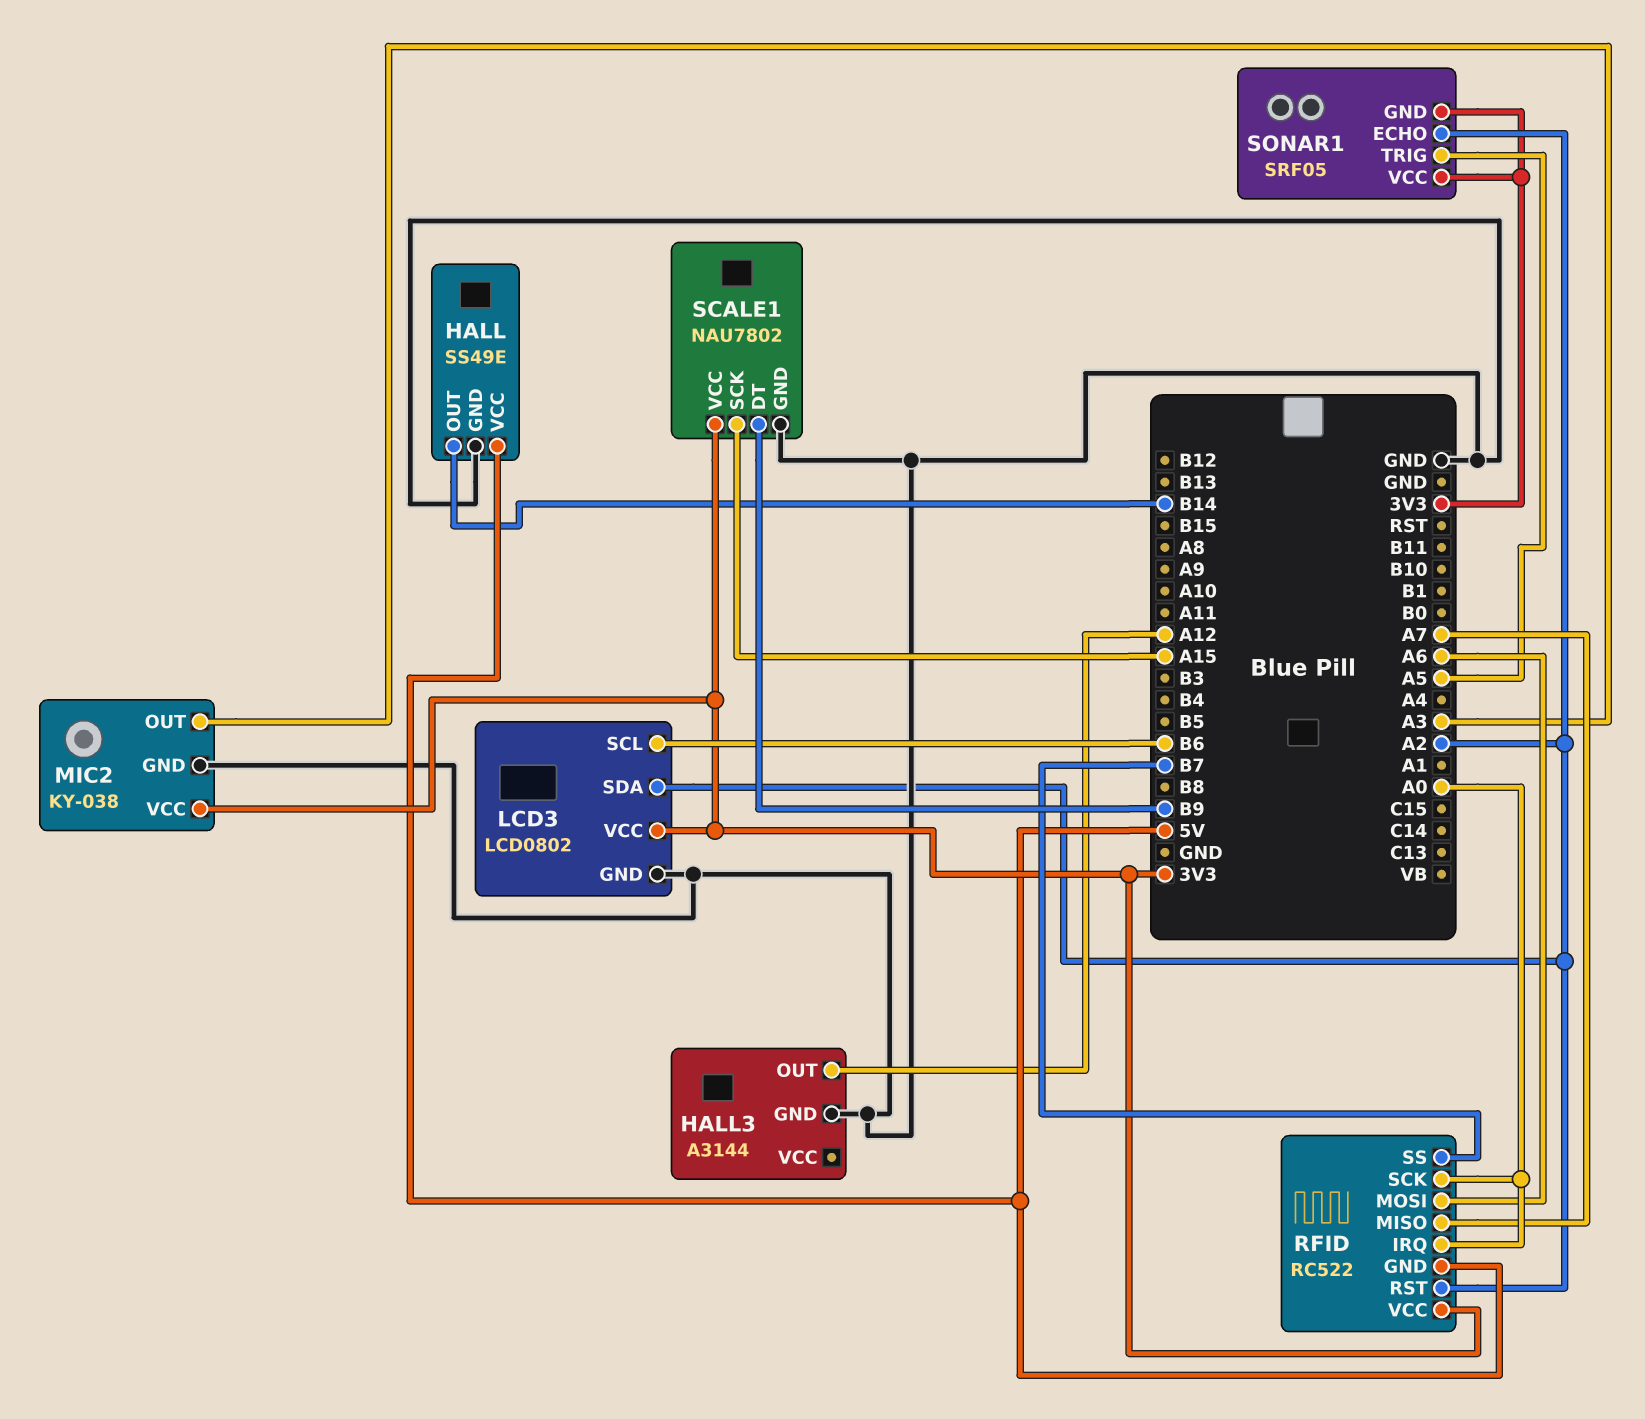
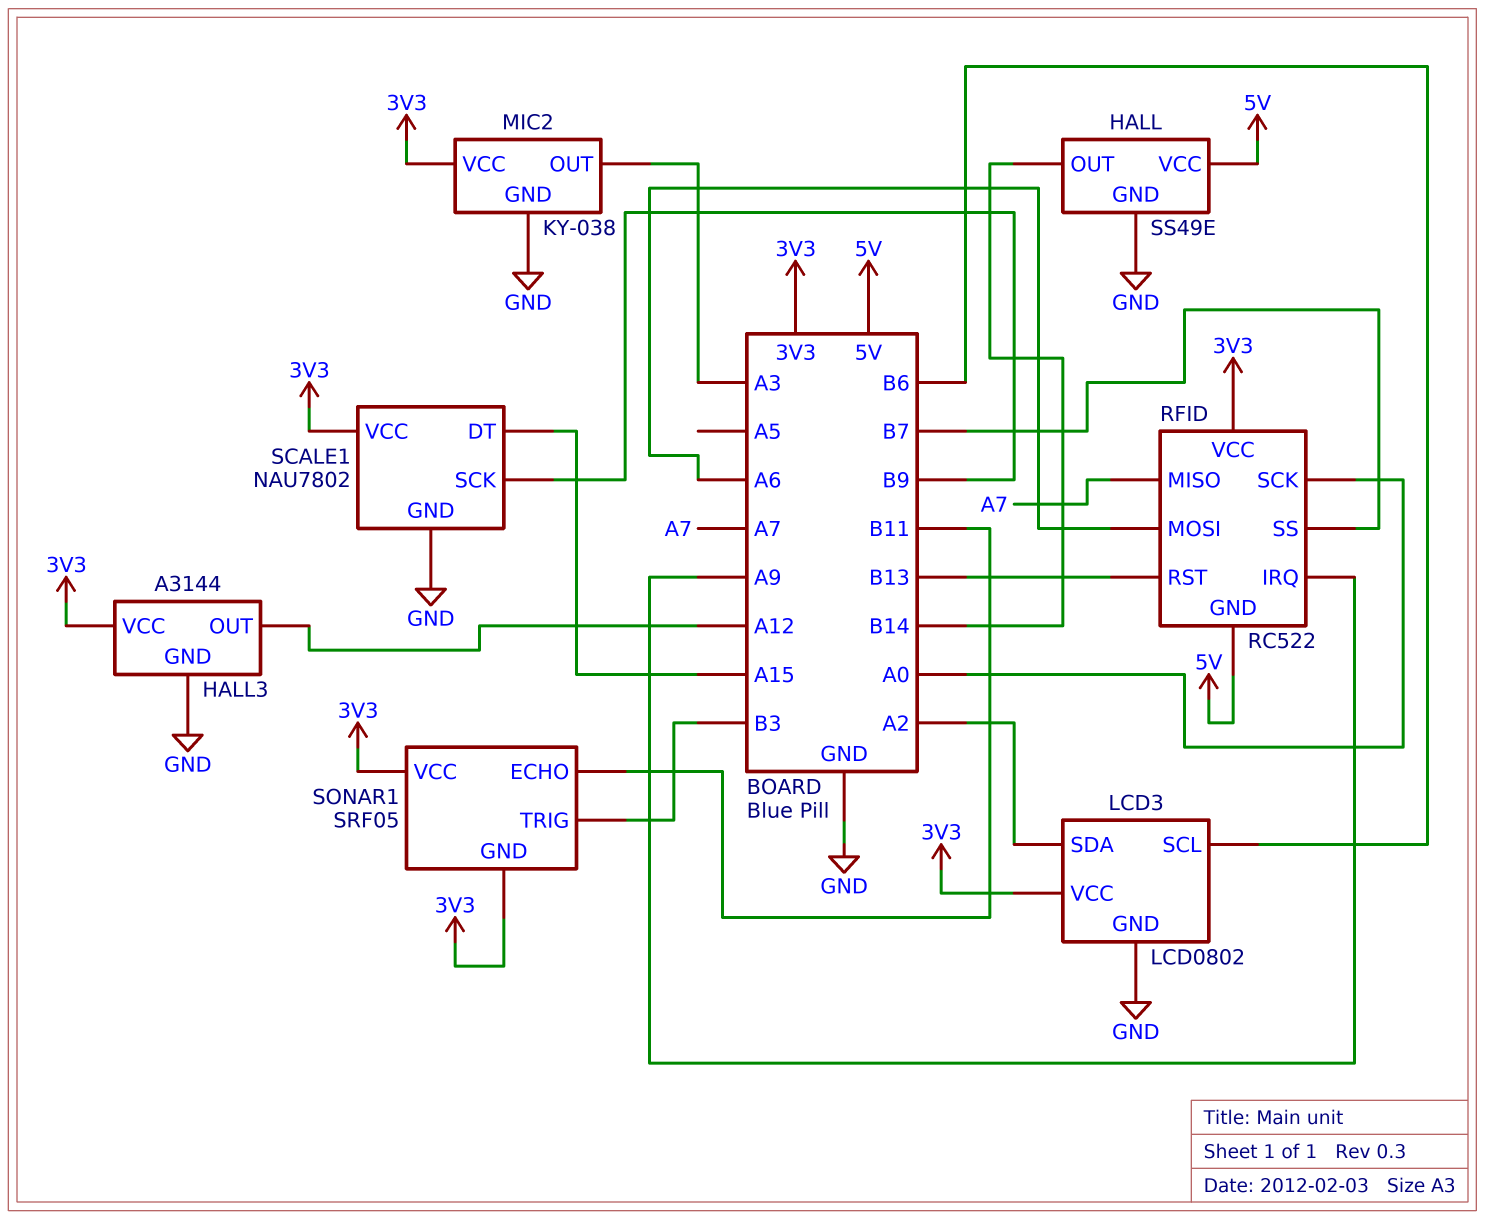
HALL3 pin VCC: none -> 3V3
RFID pin IRQ: A0 -> A9
RFID pin RST: A2 -> B13
SCALE1 pin DT: B9 -> A15
SCALE1 pin SCK: A15 -> B9
SONAR1 pin ECHO: A2 -> B11
SONAR1 pin TRIG: A5 -> B3

